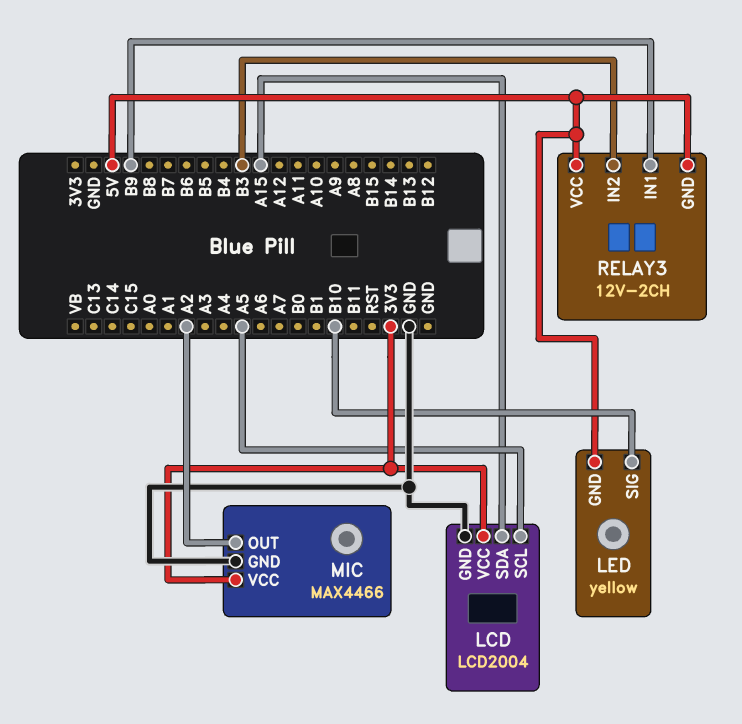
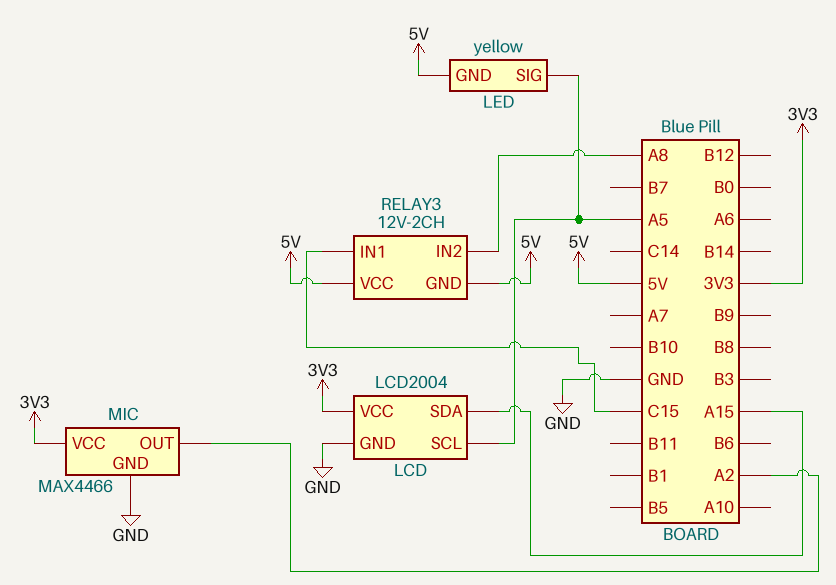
LED pin SIG: B10 -> A5
RELAY3 pin IN1: B9 -> C15
RELAY3 pin IN2: B3 -> A8

